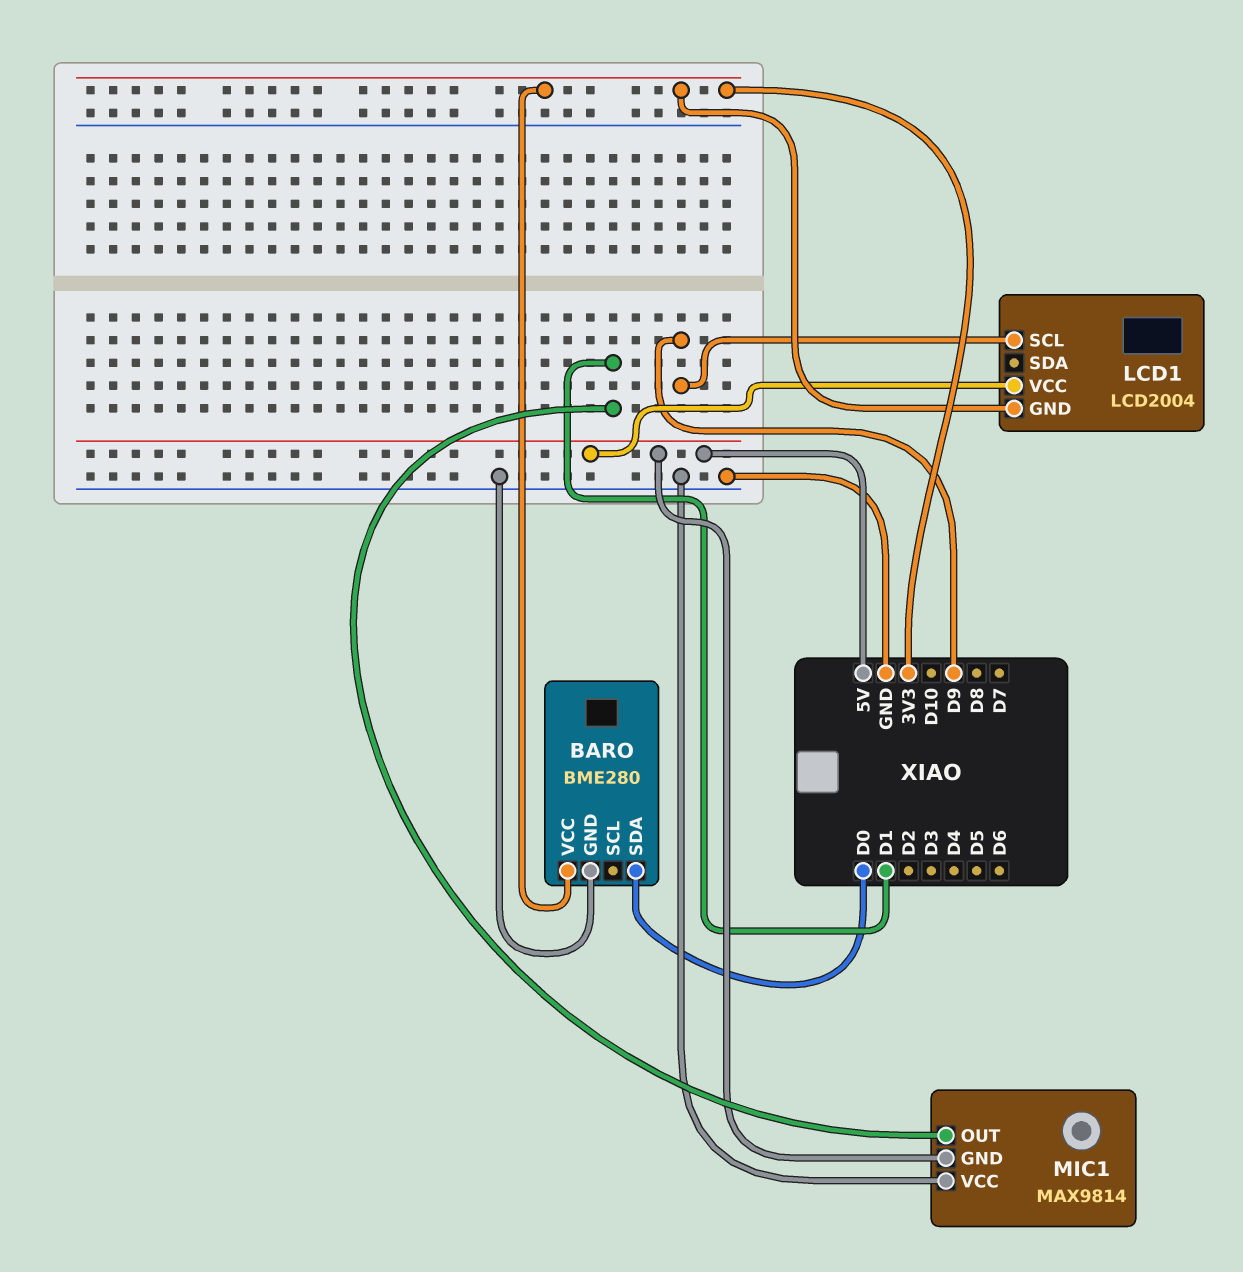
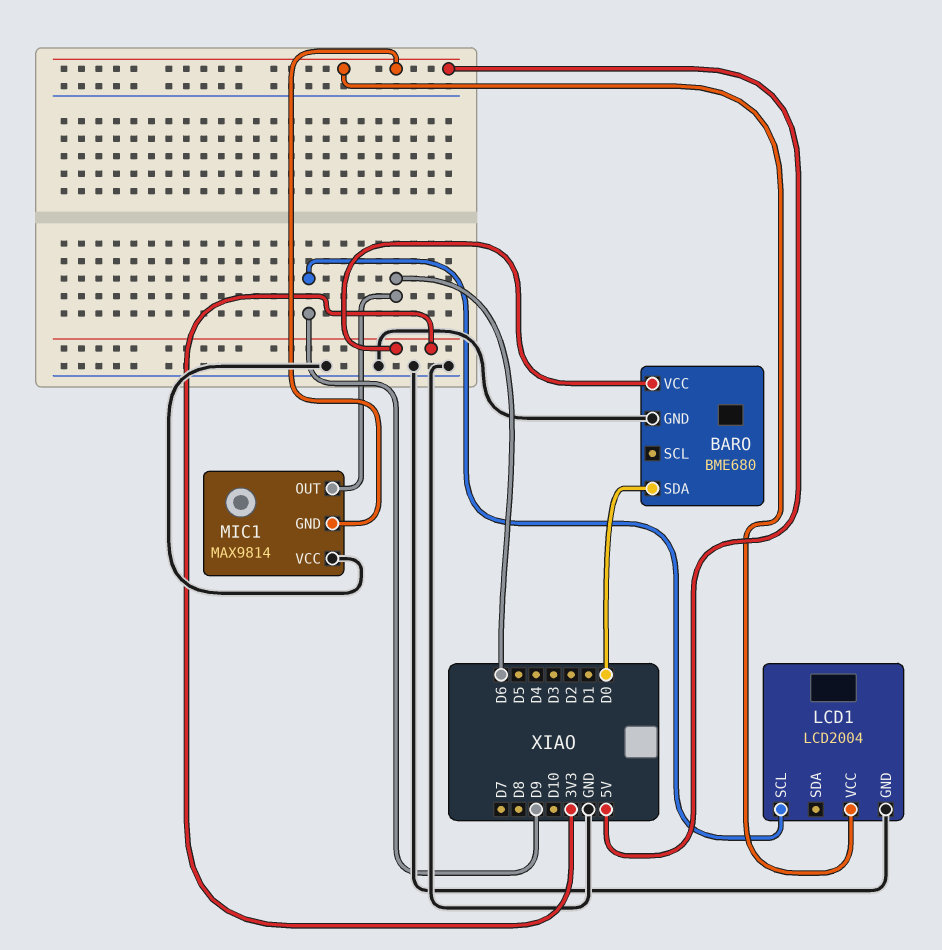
BARO: BME280 -> BME680
LCD1 pin GND: 3V3 -> GND
MIC1 pin OUT: D1 -> D6

